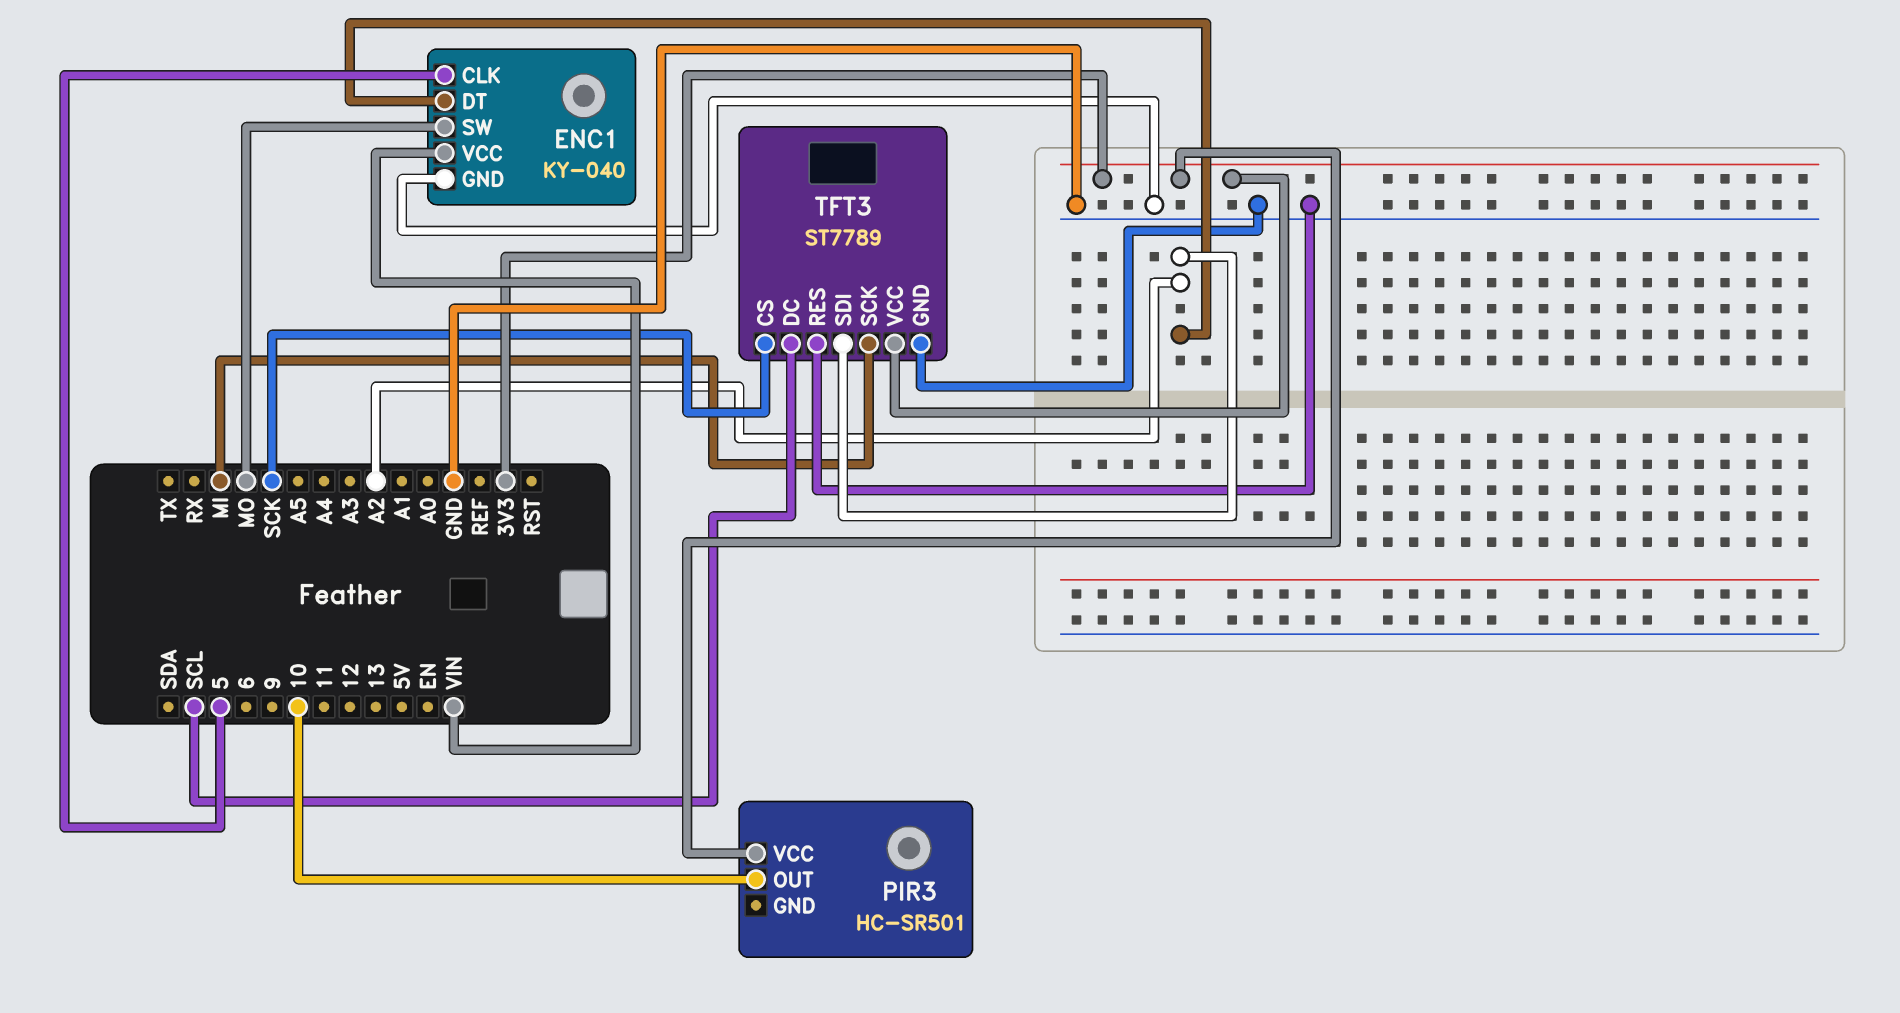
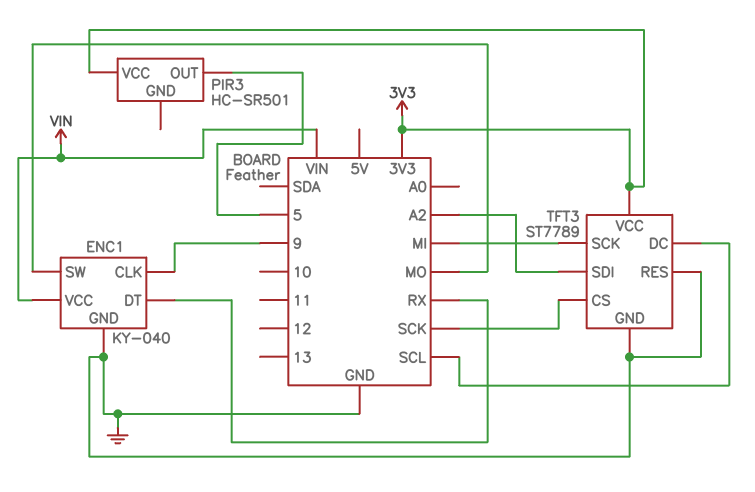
ENC1 pin CLK: 5 -> 9
ENC1 pin DT: A2 -> RX
PIR3 pin OUT: 10 -> 5

